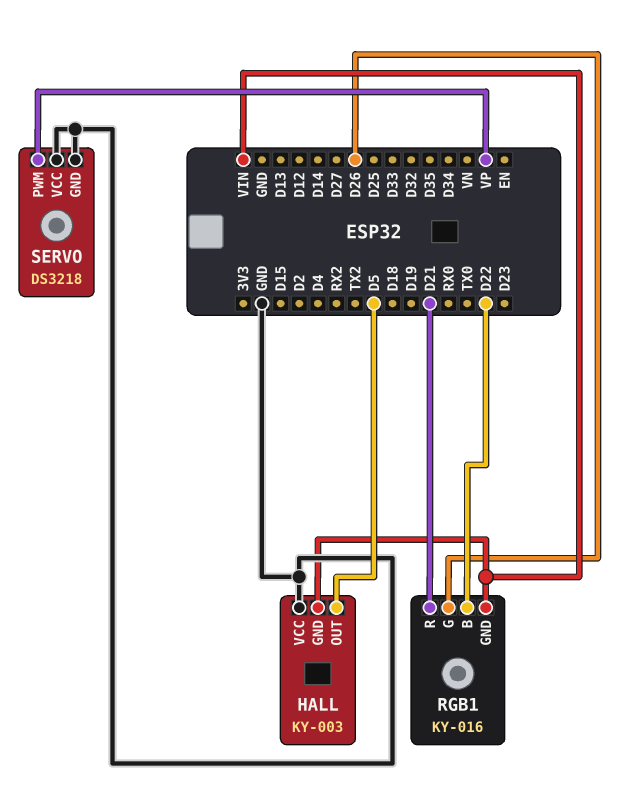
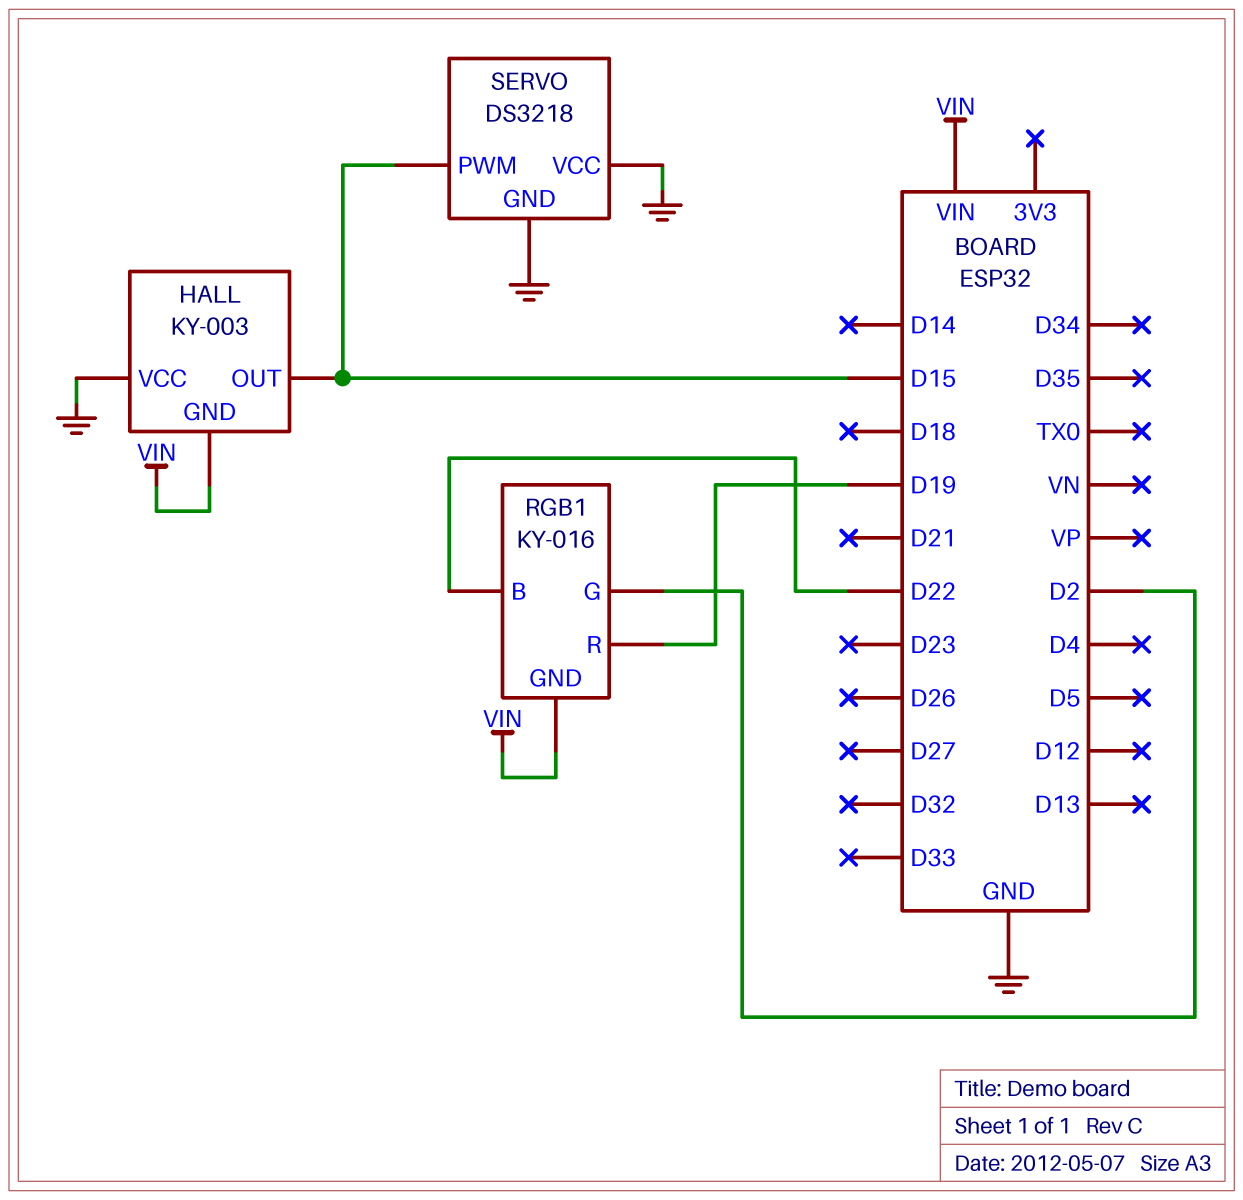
HALL pin OUT: D5 -> D15
RGB1 pin G: D26 -> D2
RGB1 pin R: D21 -> D19
SERVO pin PWM: VP -> D15

